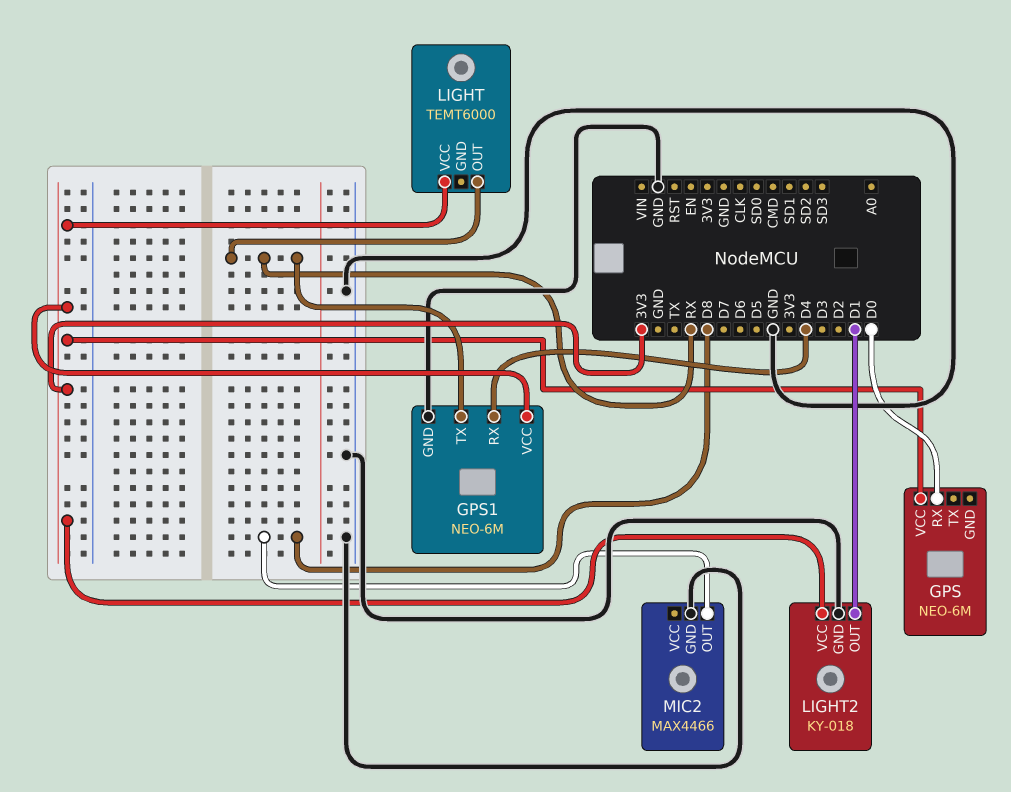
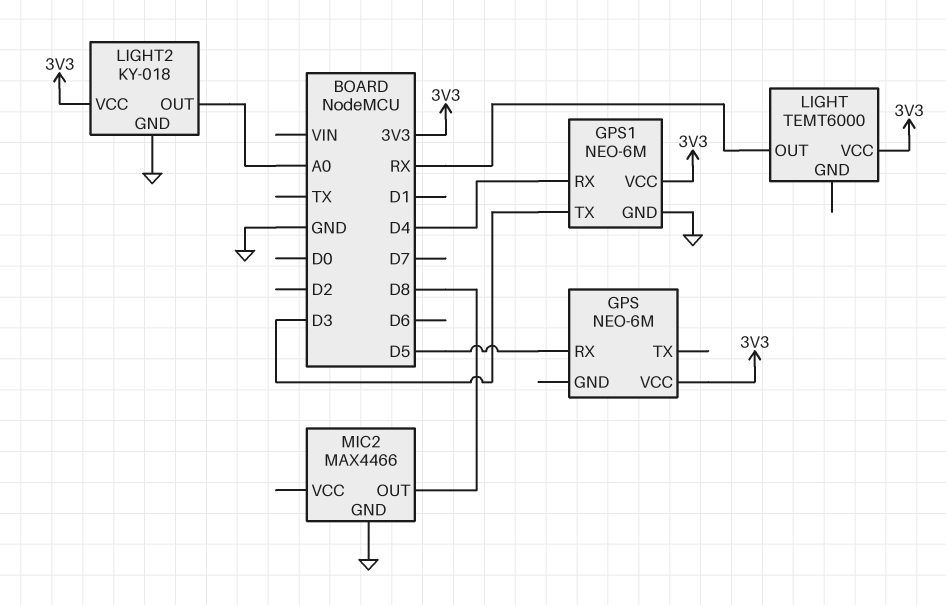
GPS pin RX: D0 -> D5
GPS1 pin TX: RX -> D3
LIGHT2 pin OUT: D1 -> A0

